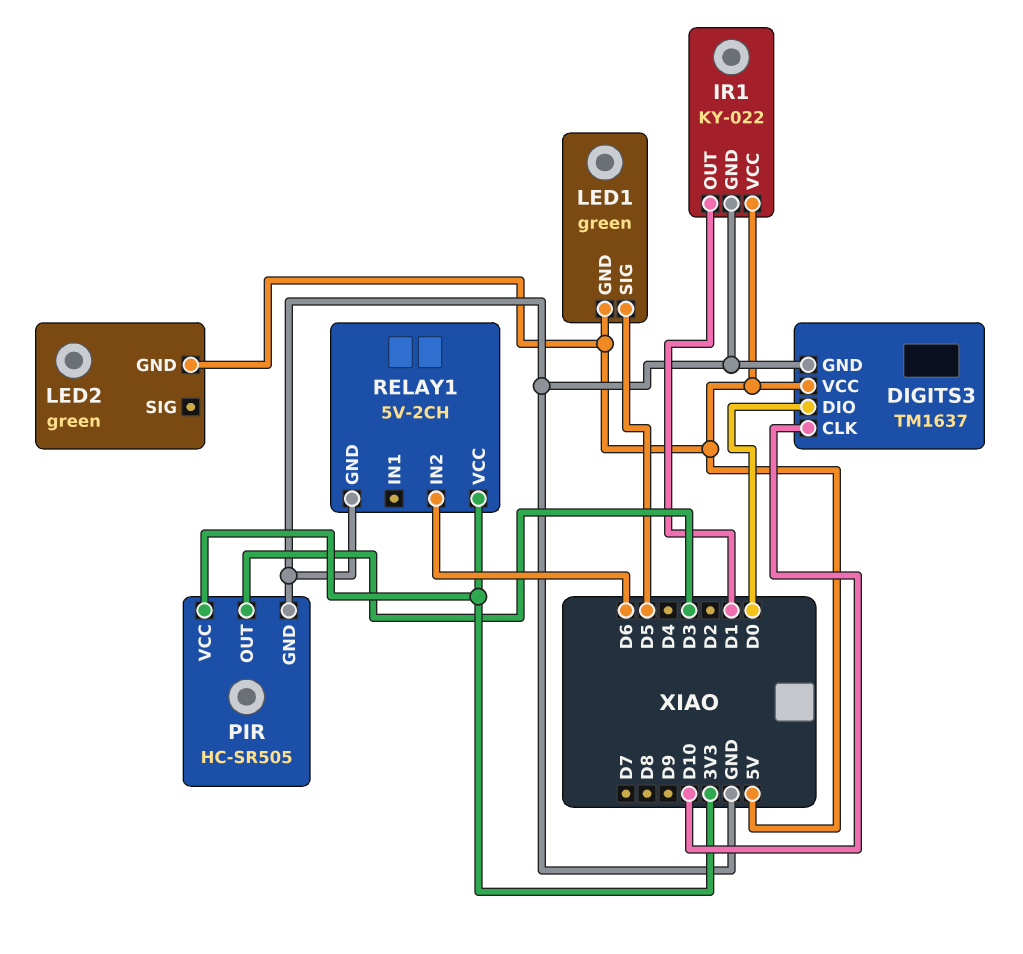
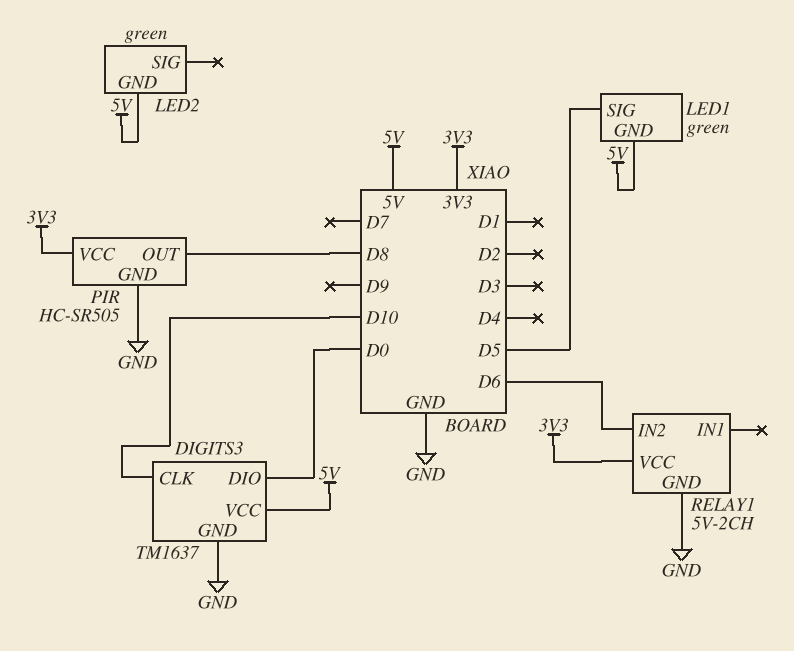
IR1: KY-022 -> none
IR1 pin GND: GND -> none
IR1 pin OUT: D1 -> none
IR1 pin VCC: 5V -> none
PIR pin OUT: D3 -> D8

